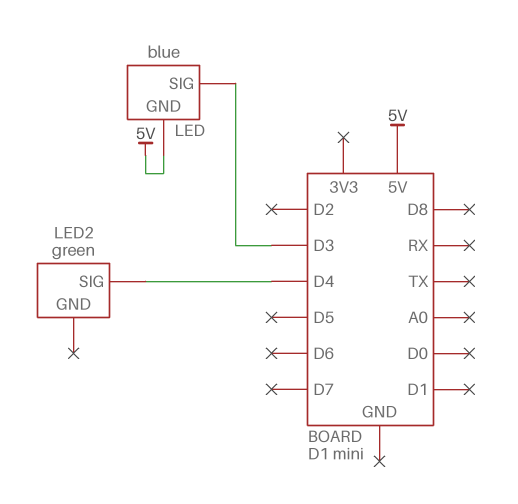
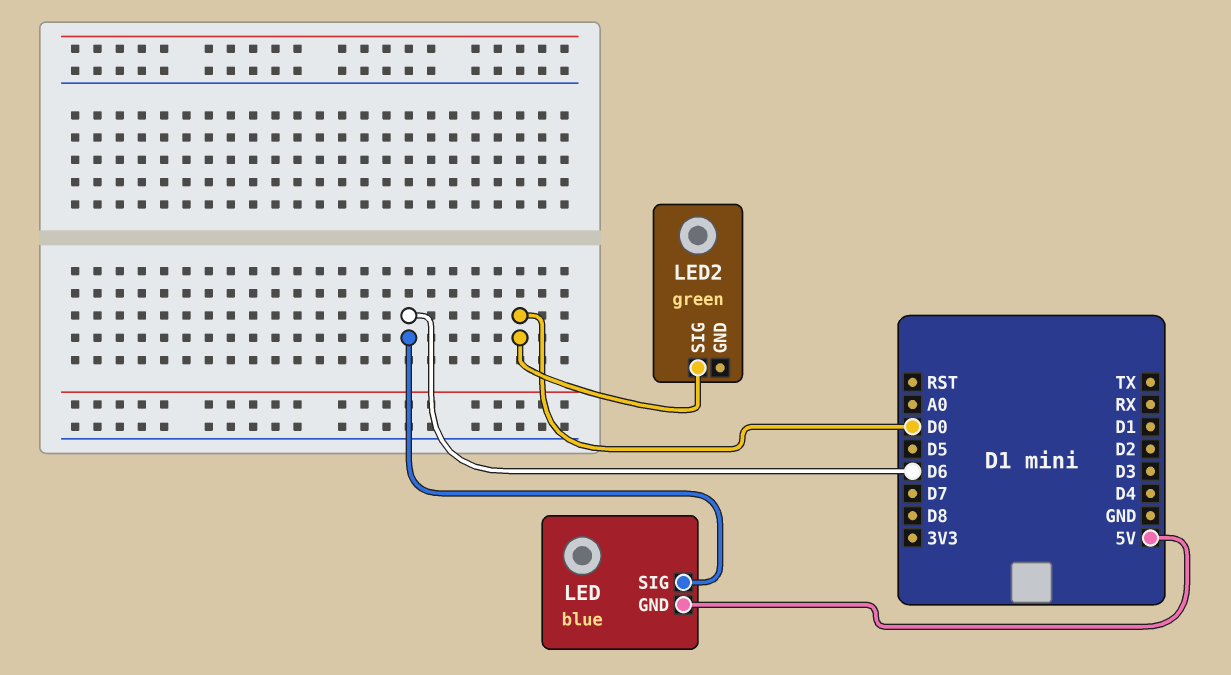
LED pin SIG: D3 -> D6
LED2 pin SIG: D4 -> D0

